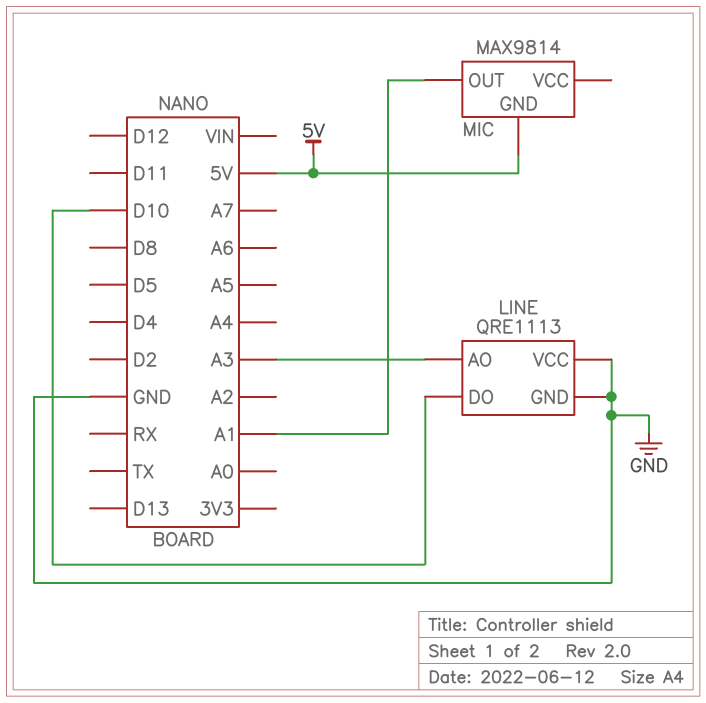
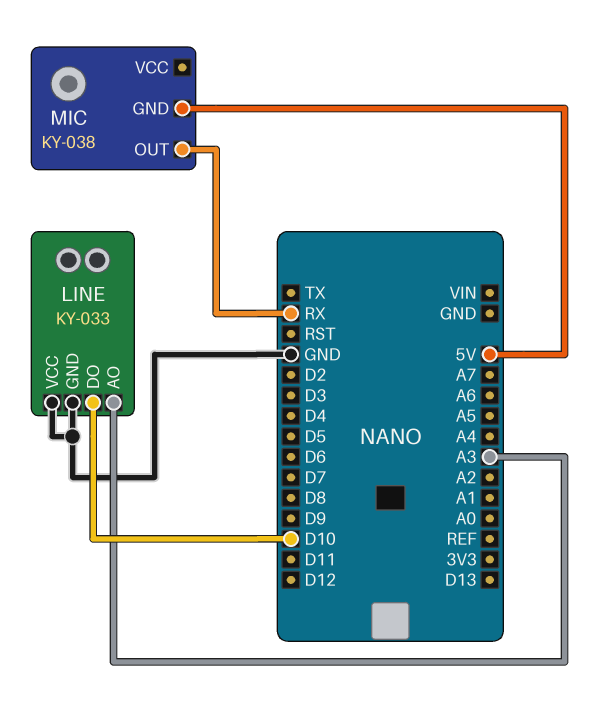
LINE: QRE1113 -> KY-033
MIC: MAX9814 -> KY-038
MIC pin OUT: A1 -> RX

